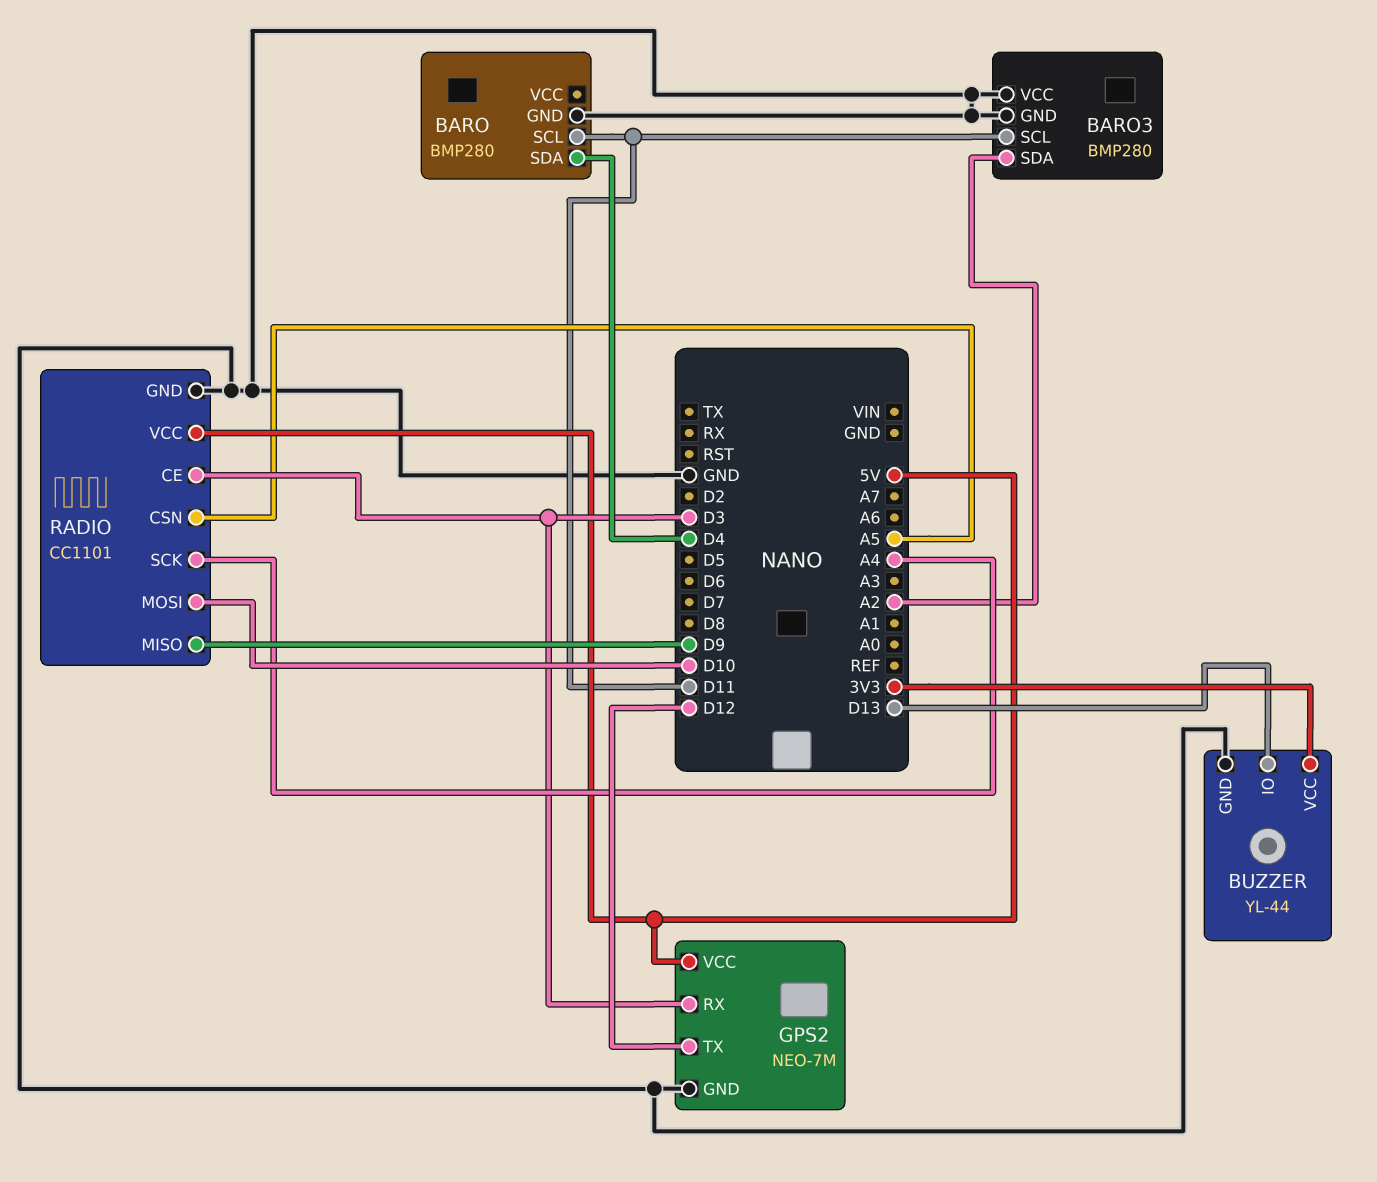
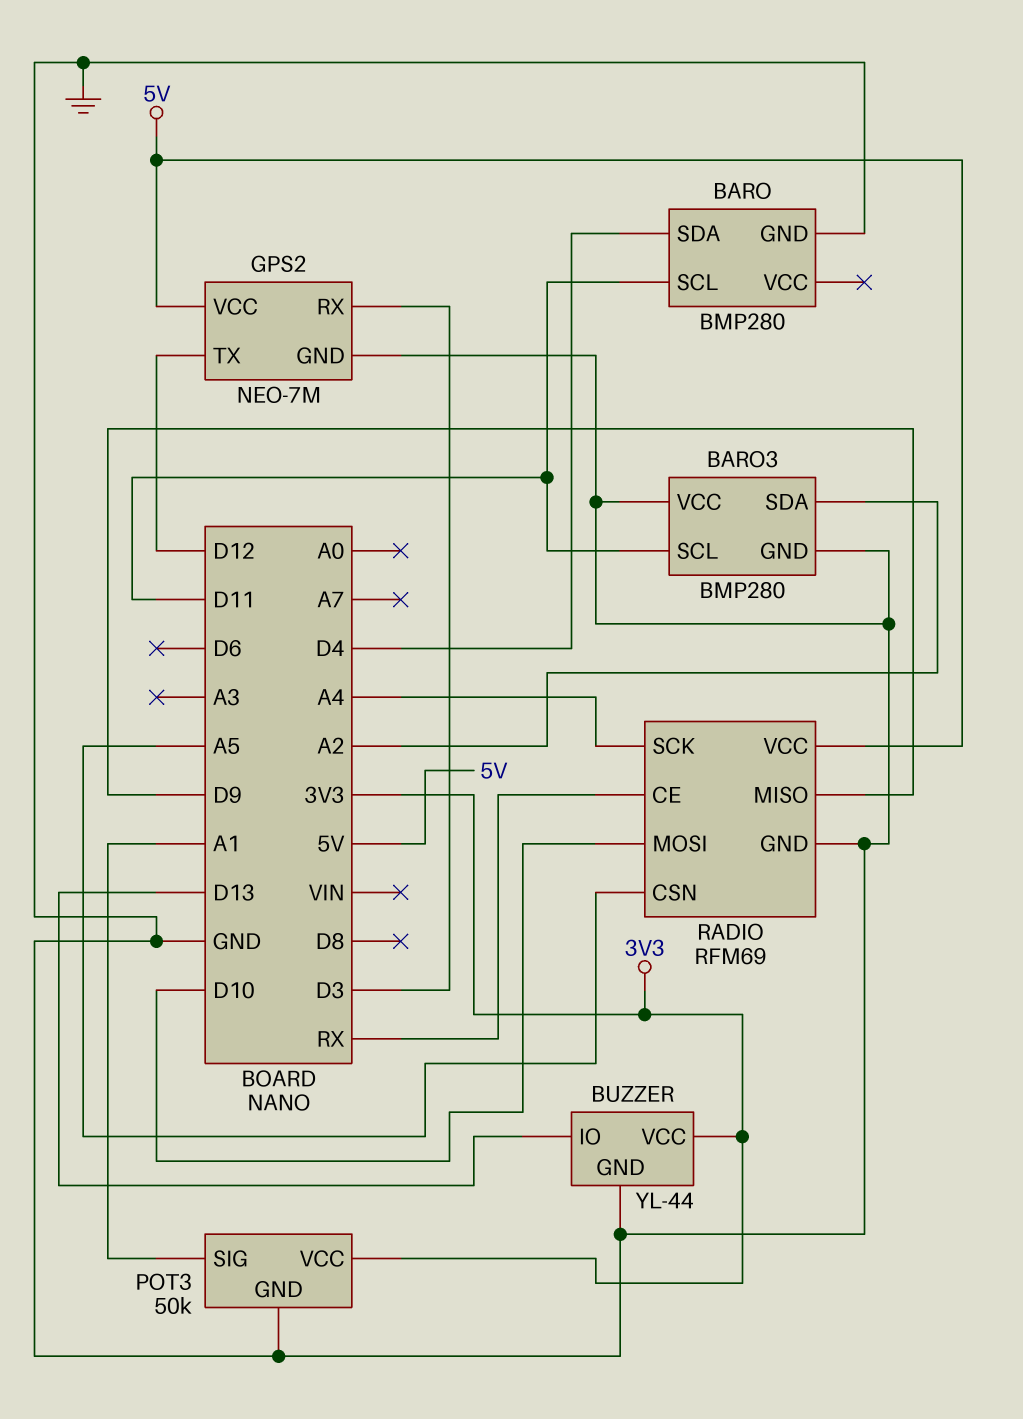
POT3: none -> 50k
POT3 pin GND: none -> GND
POT3 pin SIG: none -> A1
POT3 pin VCC: none -> 3V3
RADIO: CC1101 -> RFM69
RADIO pin CE: D3 -> RX

